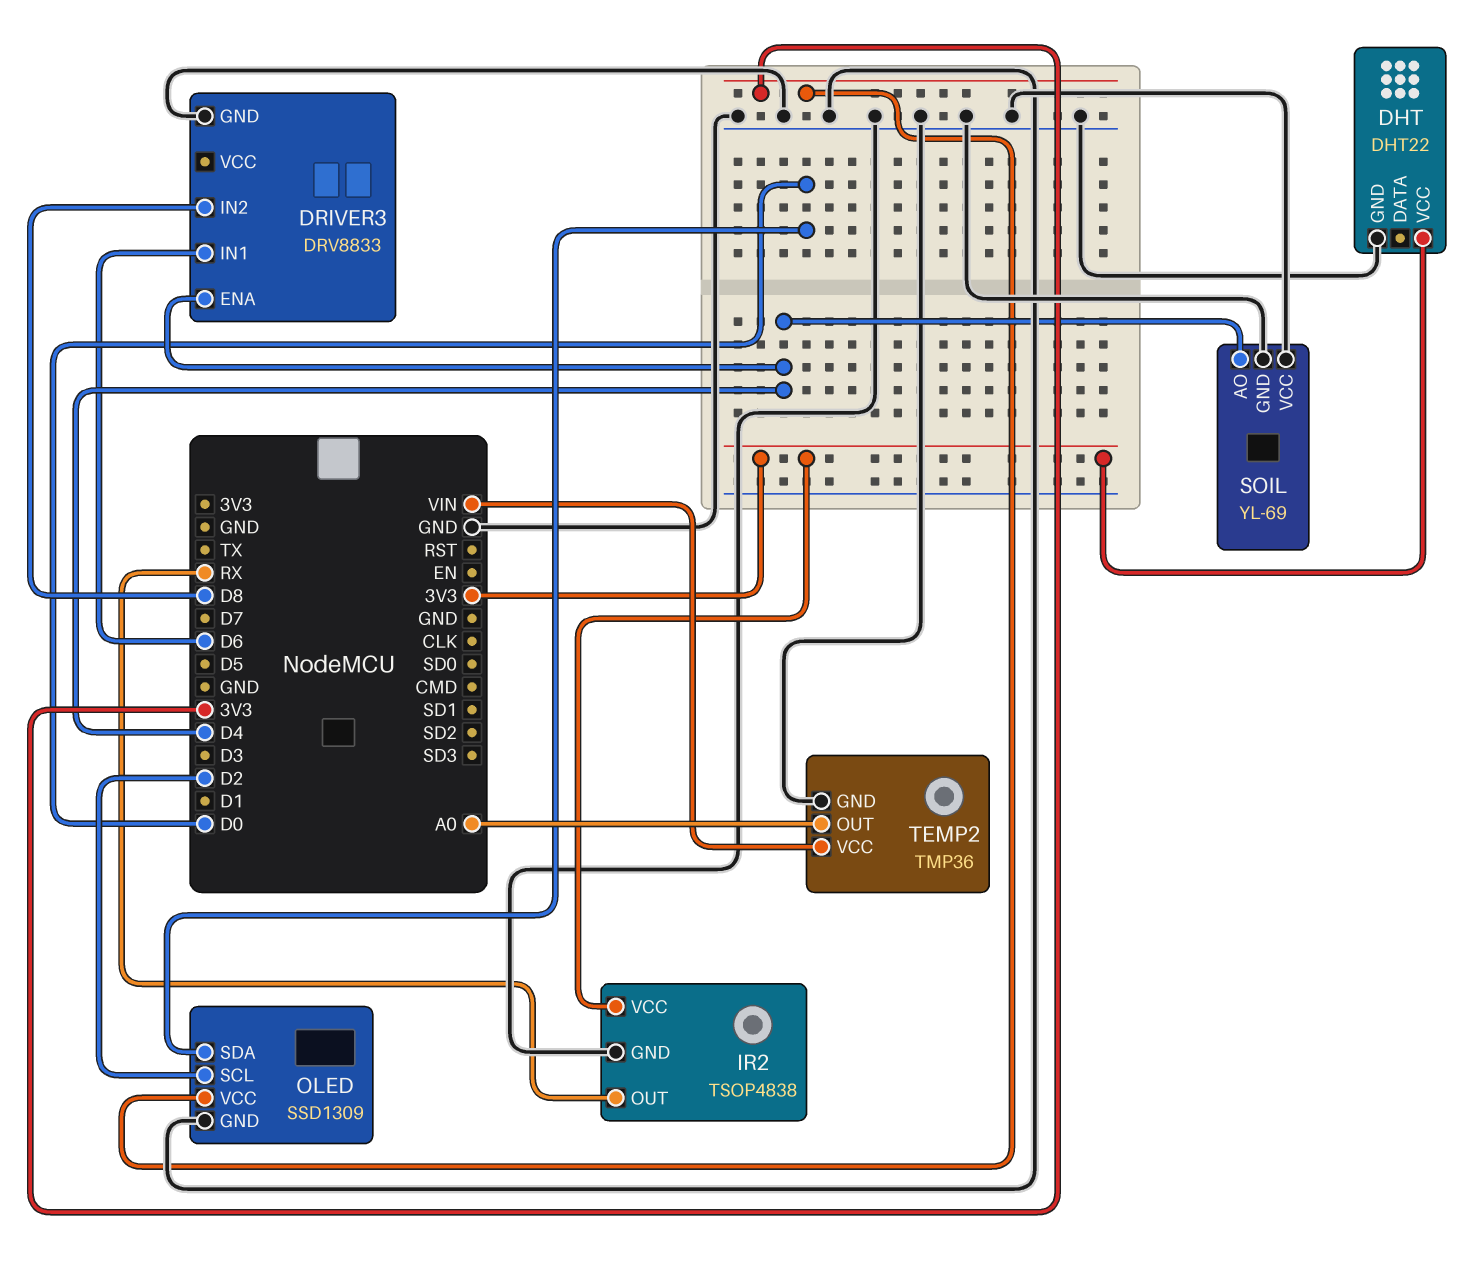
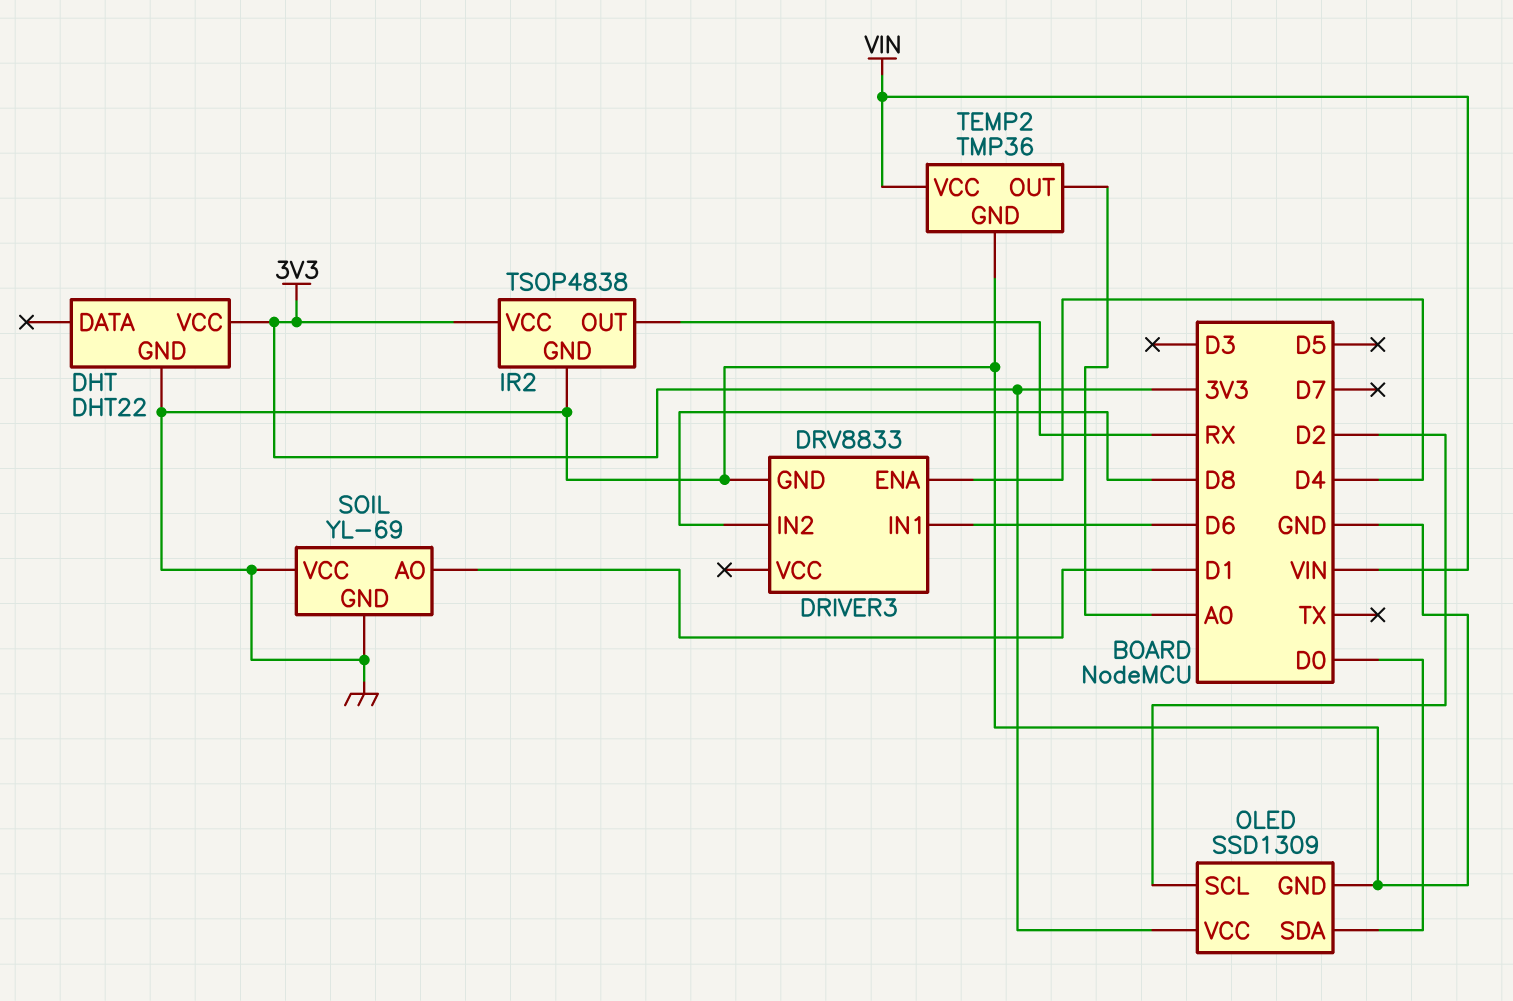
SOIL pin AO: D4 -> D1

